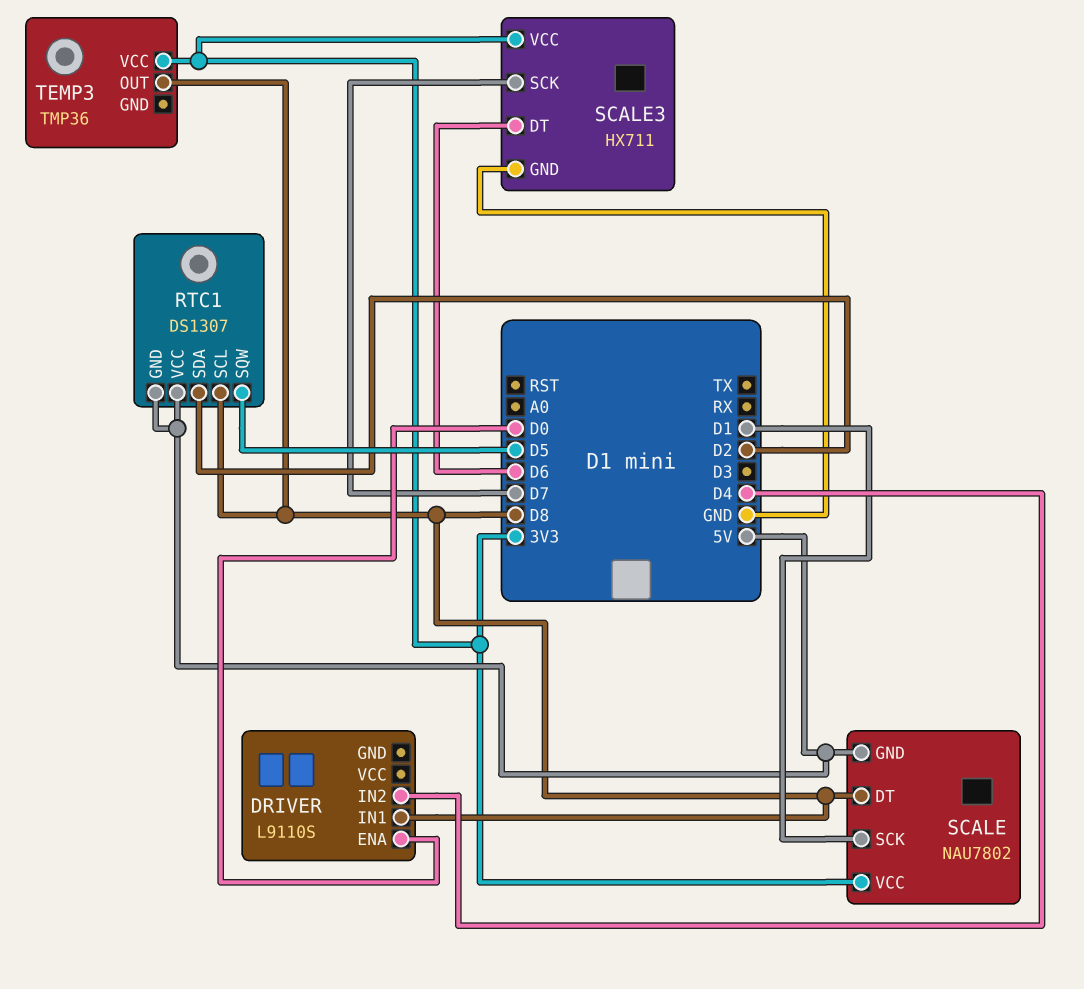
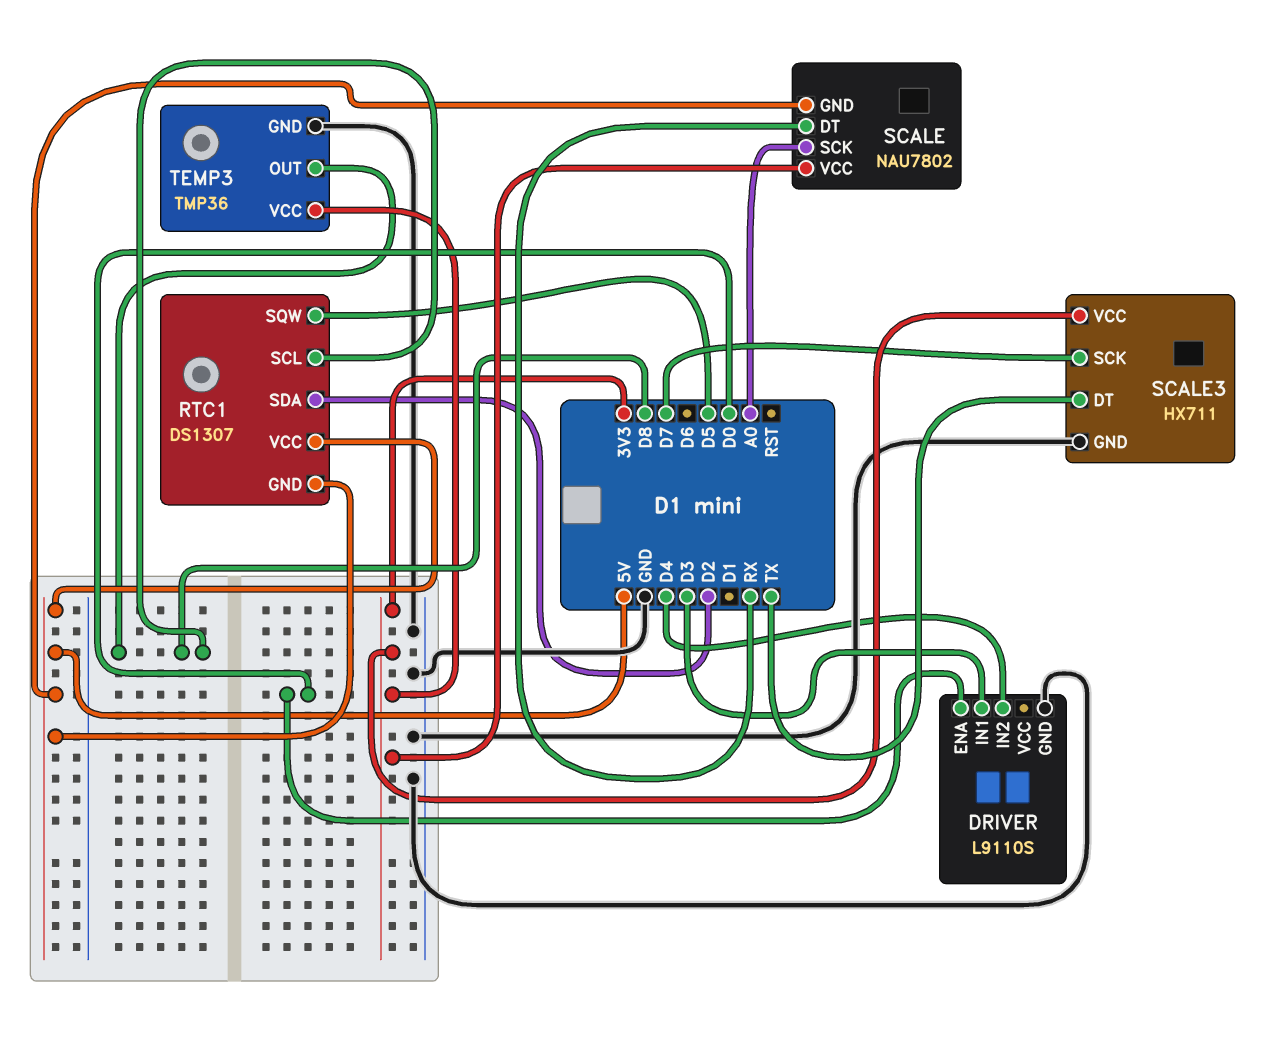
DRIVER pin GND: none -> GND
DRIVER pin IN1: D8 -> D3
SCALE pin DT: D8 -> RX
SCALE pin SCK: D1 -> A0
SCALE3 pin DT: D6 -> TX
TEMP3 pin GND: none -> GND

